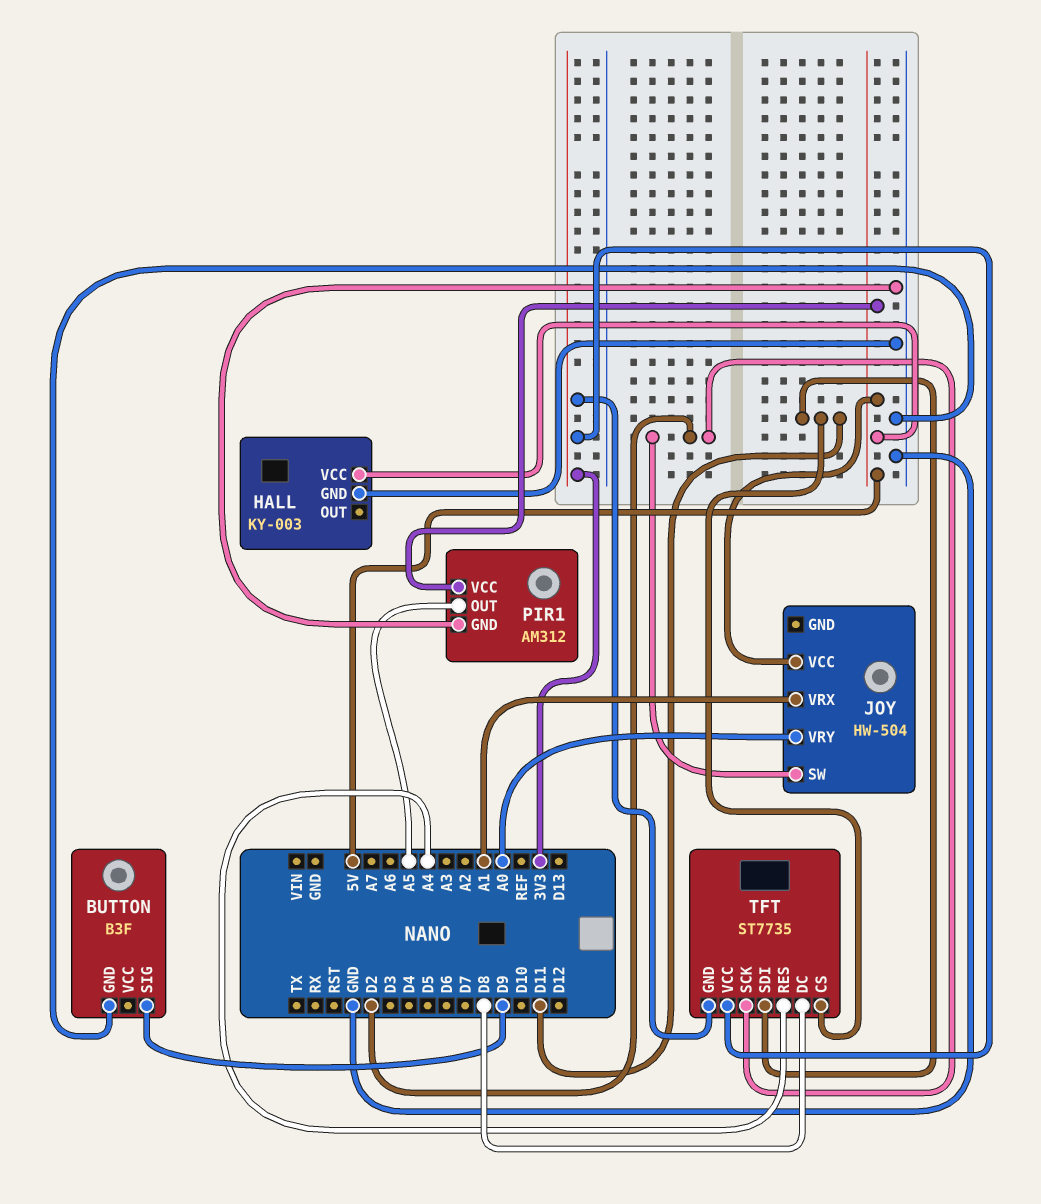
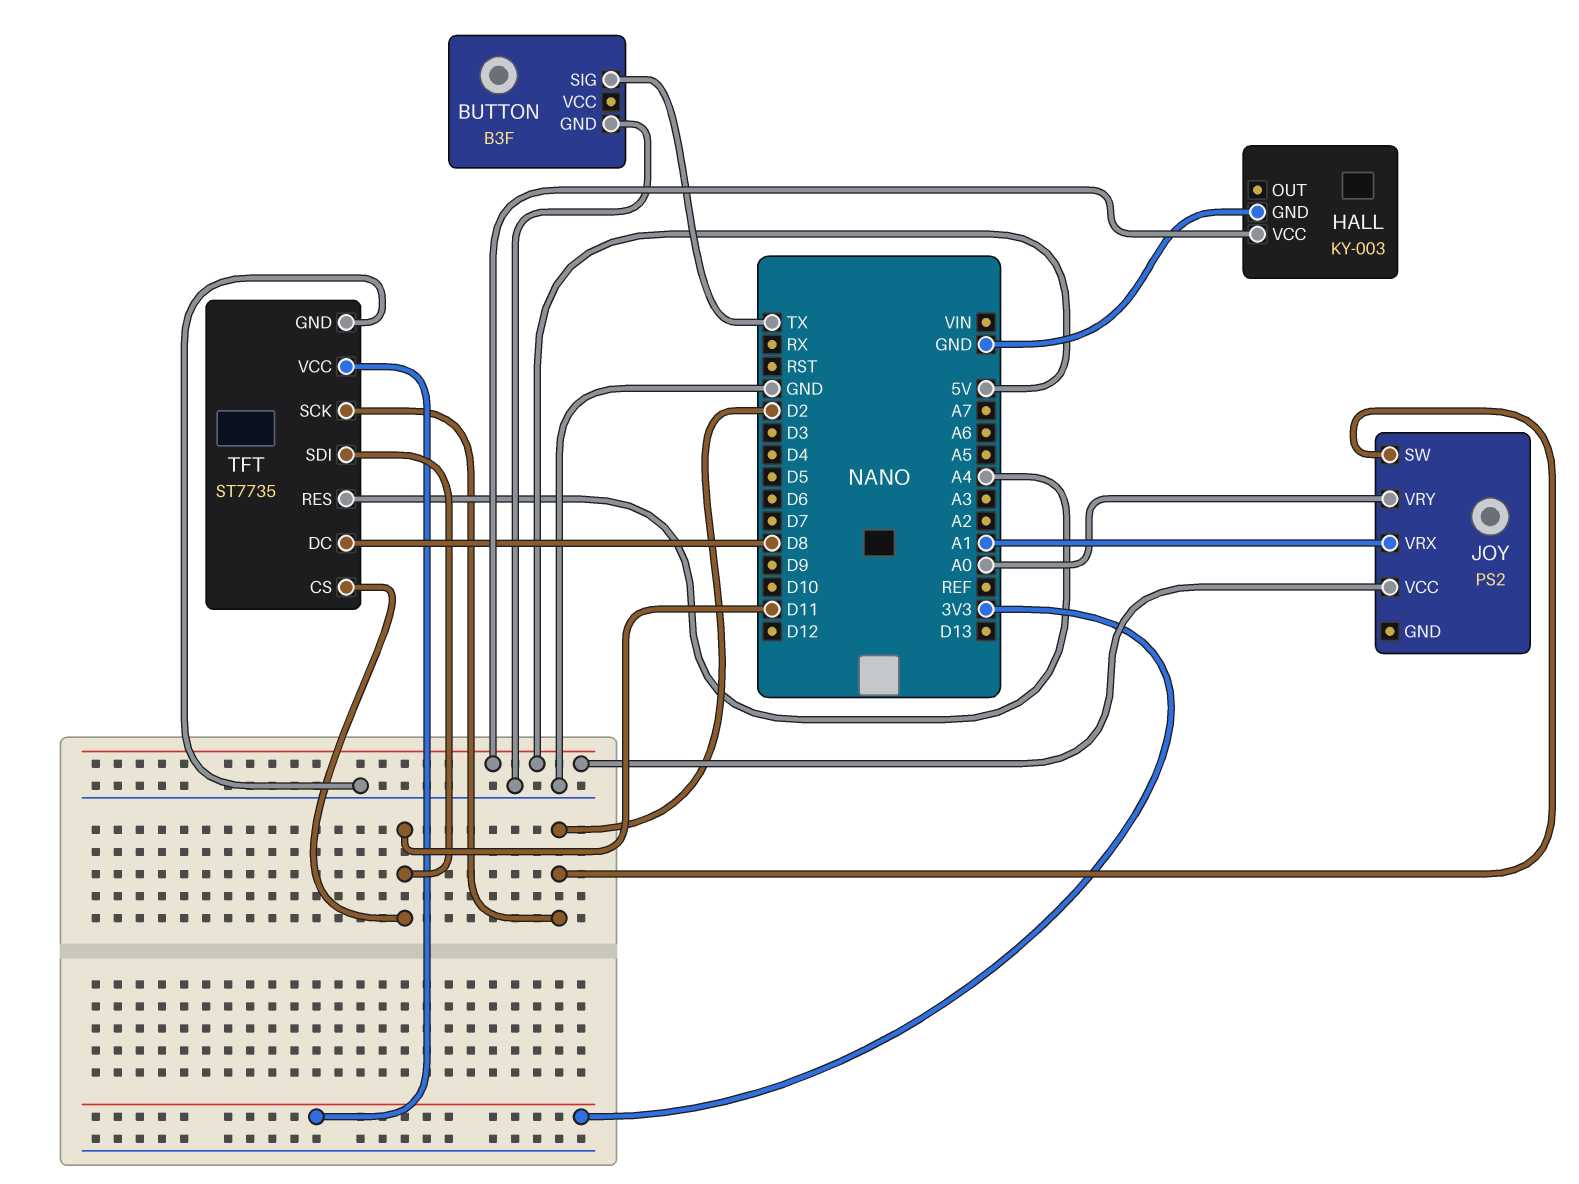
BUTTON pin SIG: D9 -> TX
JOY: HW-504 -> PS2
PIR1: AM312 -> none
PIR1 pin GND: GND -> none
PIR1 pin OUT: A5 -> none
PIR1 pin VCC: 5V -> none
TFT pin GND: 3V3 -> GND

